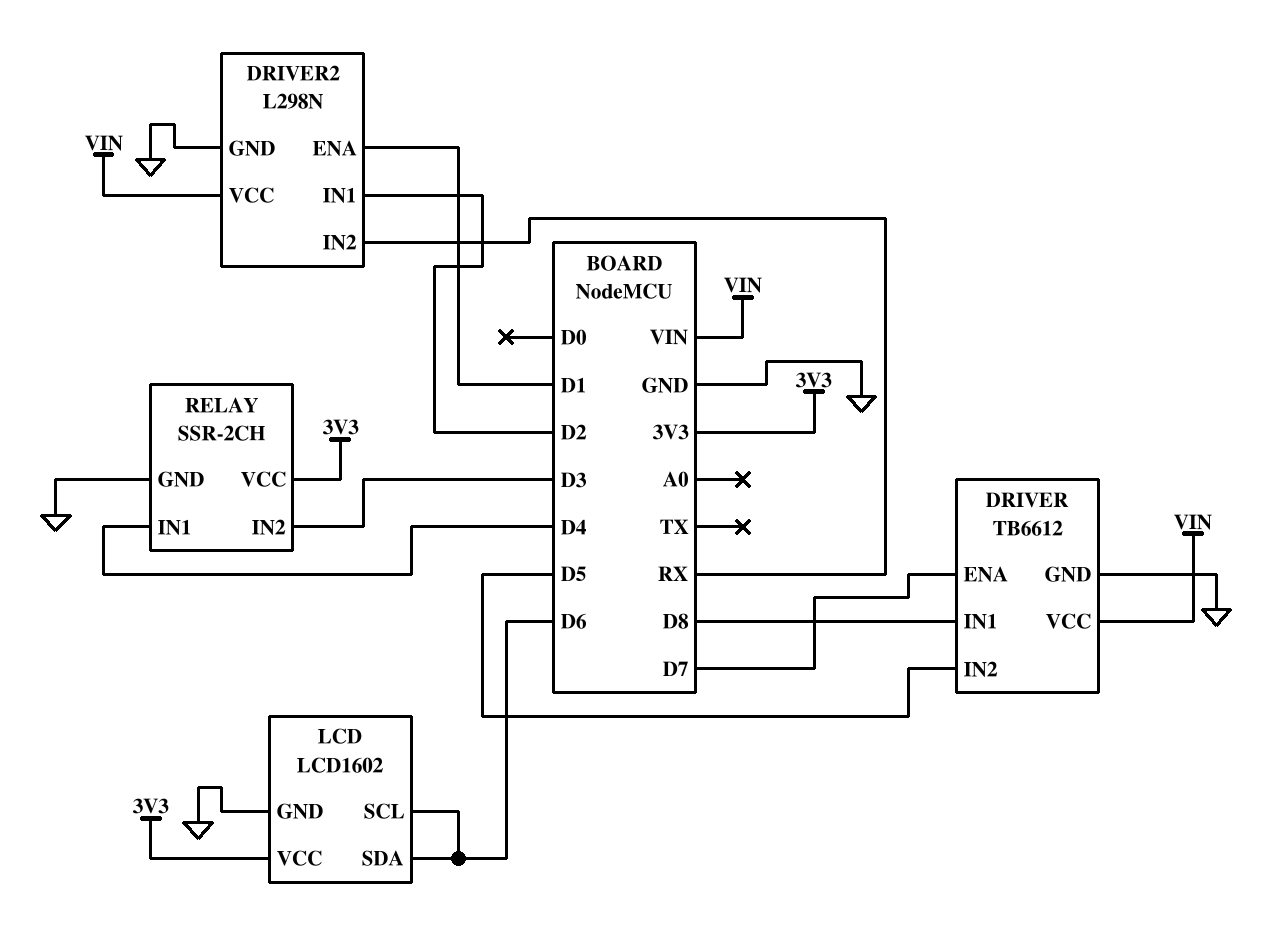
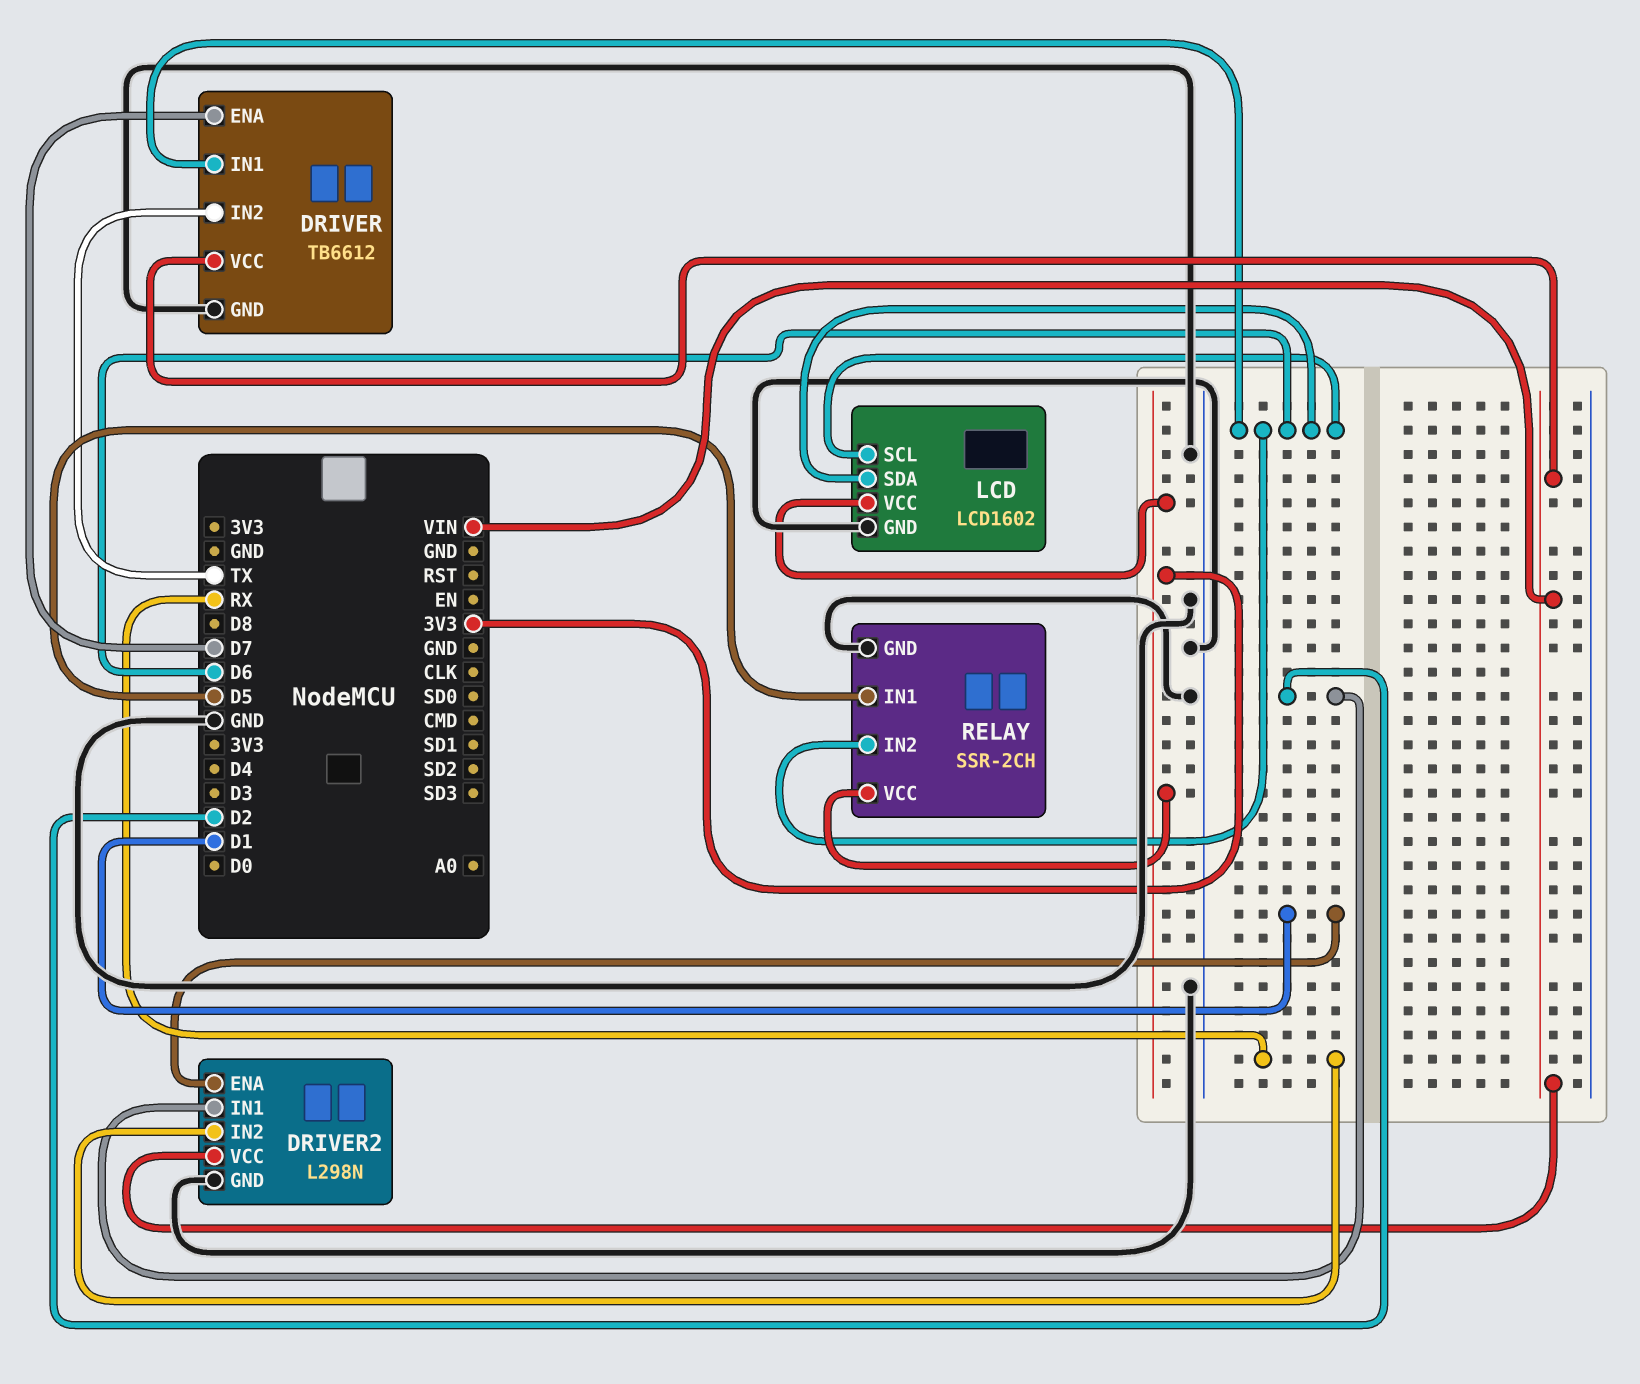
DRIVER pin IN1: D8 -> D6
DRIVER pin IN2: D5 -> TX
RELAY pin IN1: D4 -> D5
RELAY pin IN2: D3 -> D6

